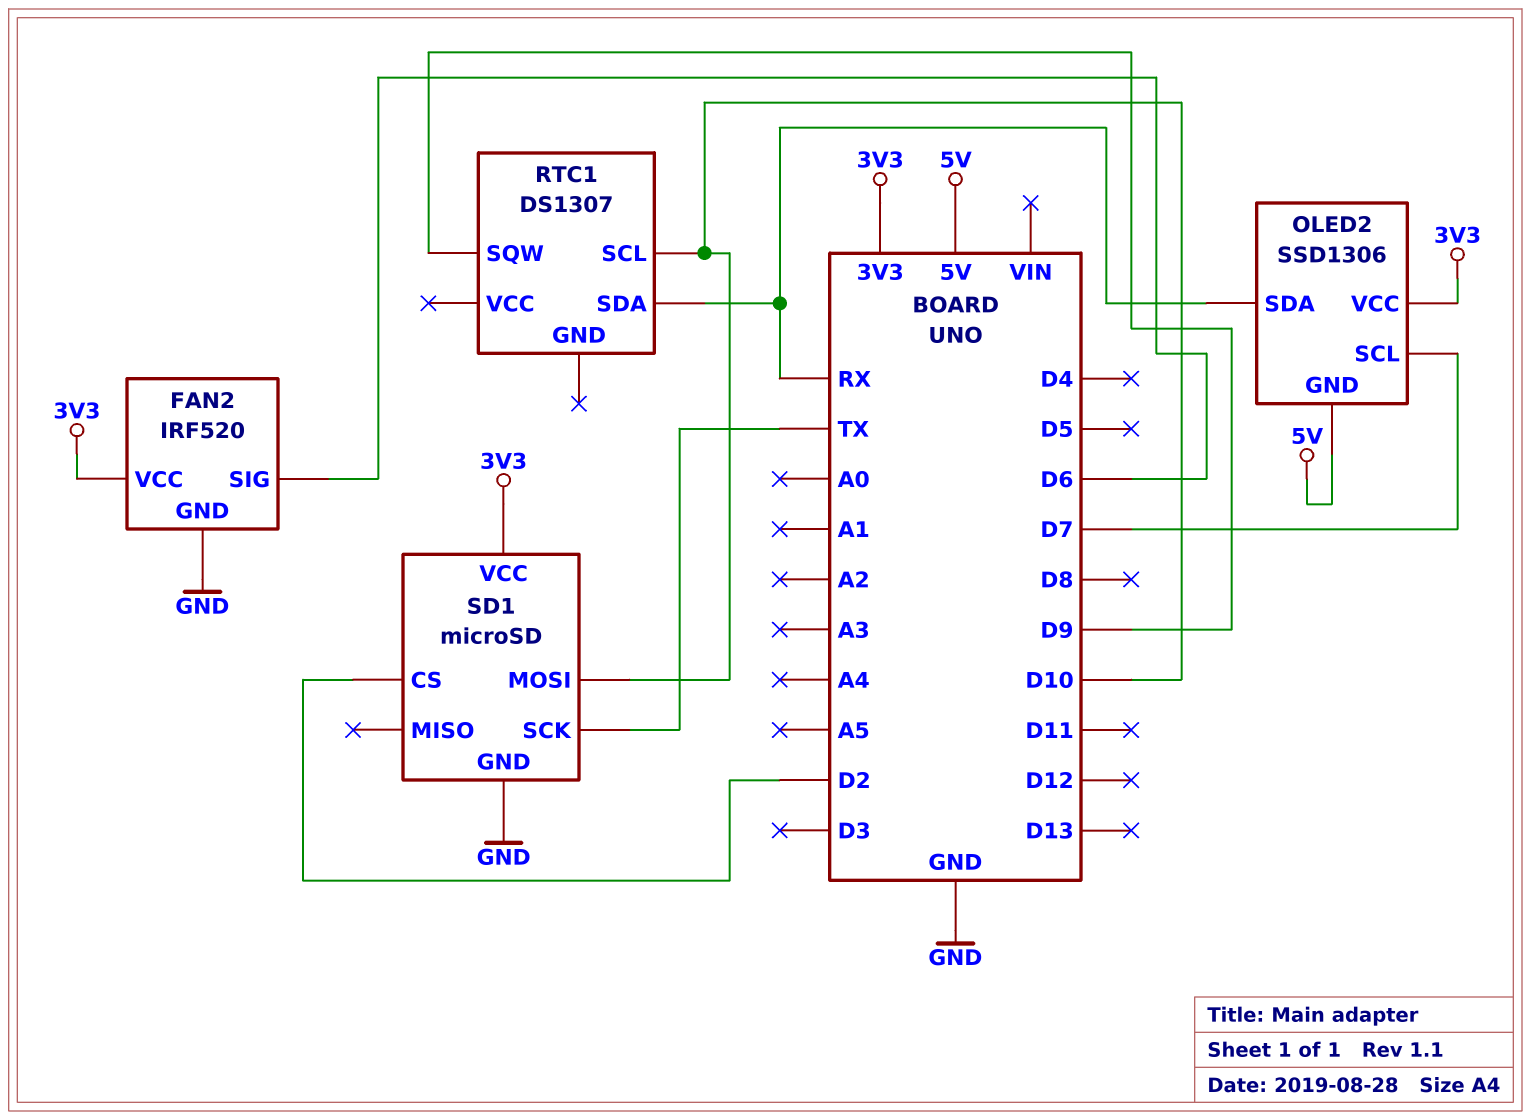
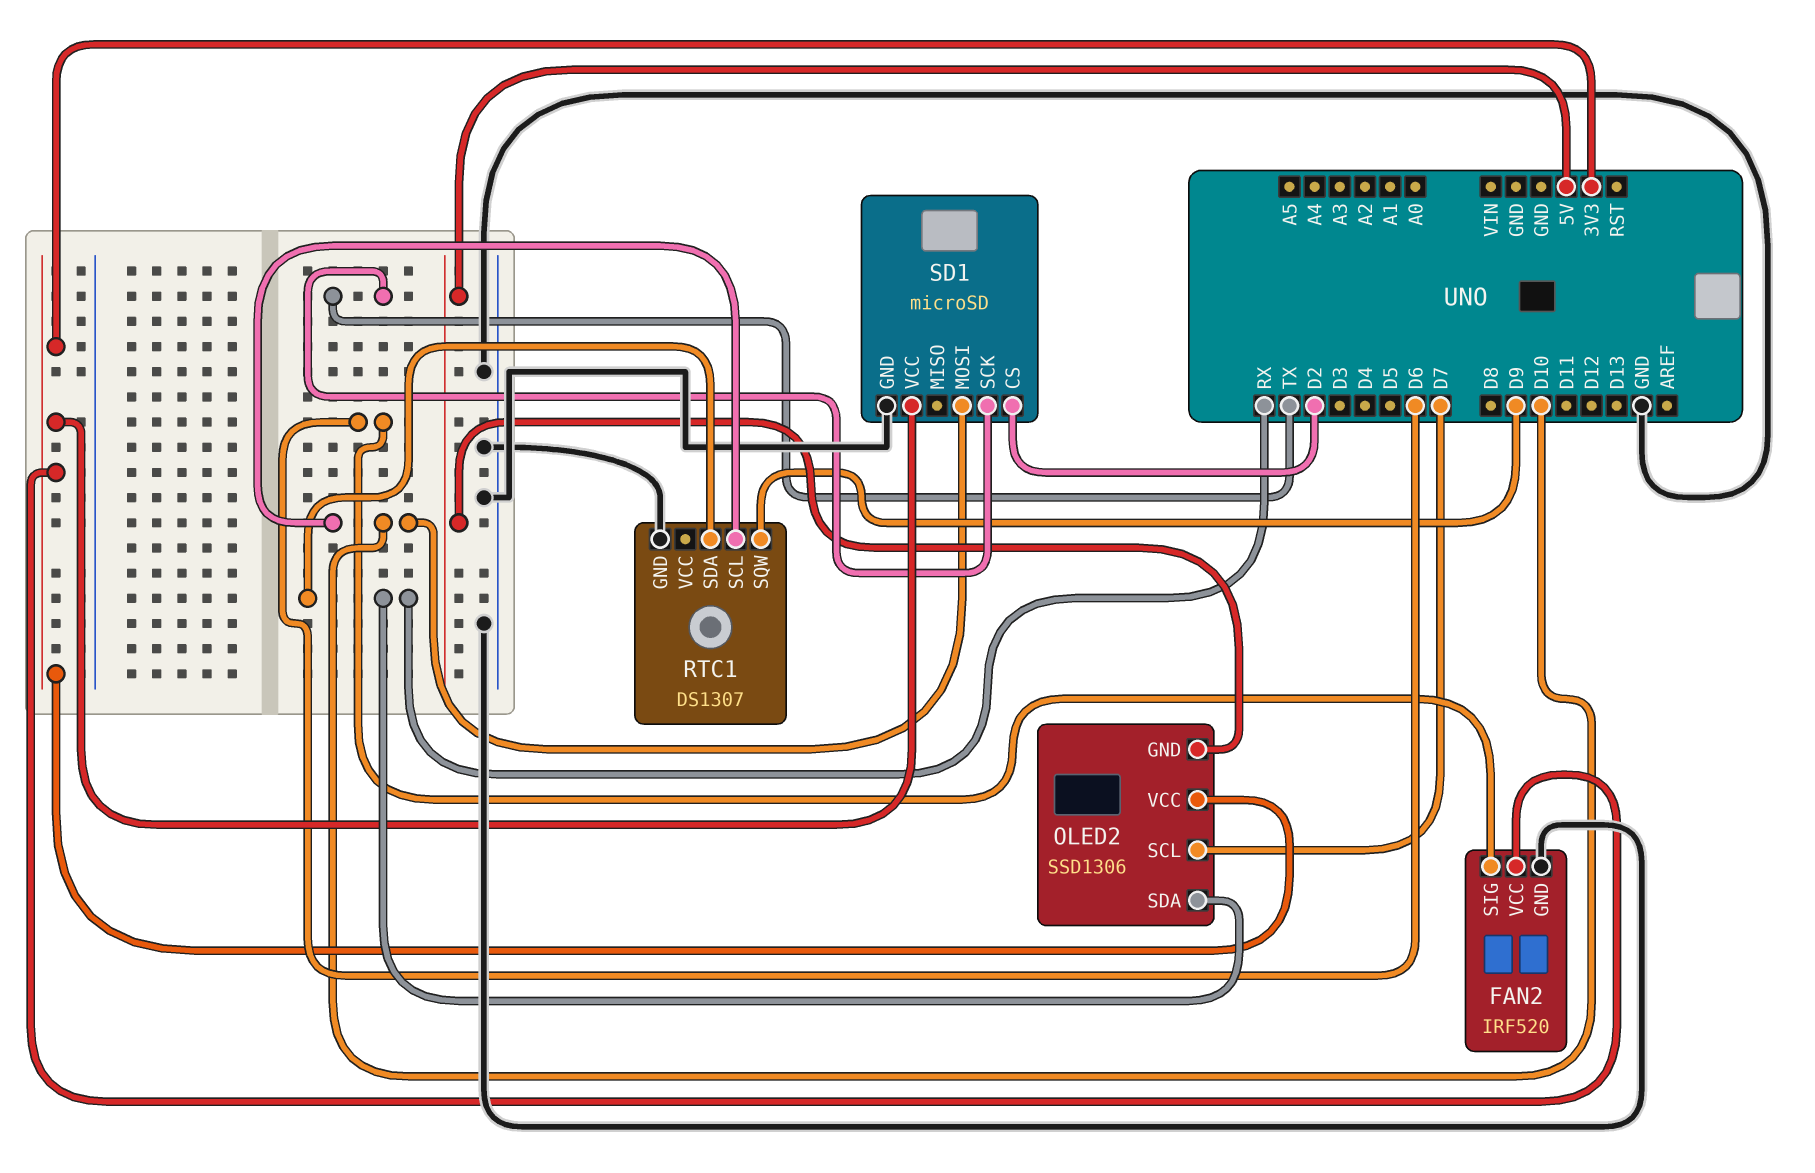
RTC1 pin GND: none -> GND

